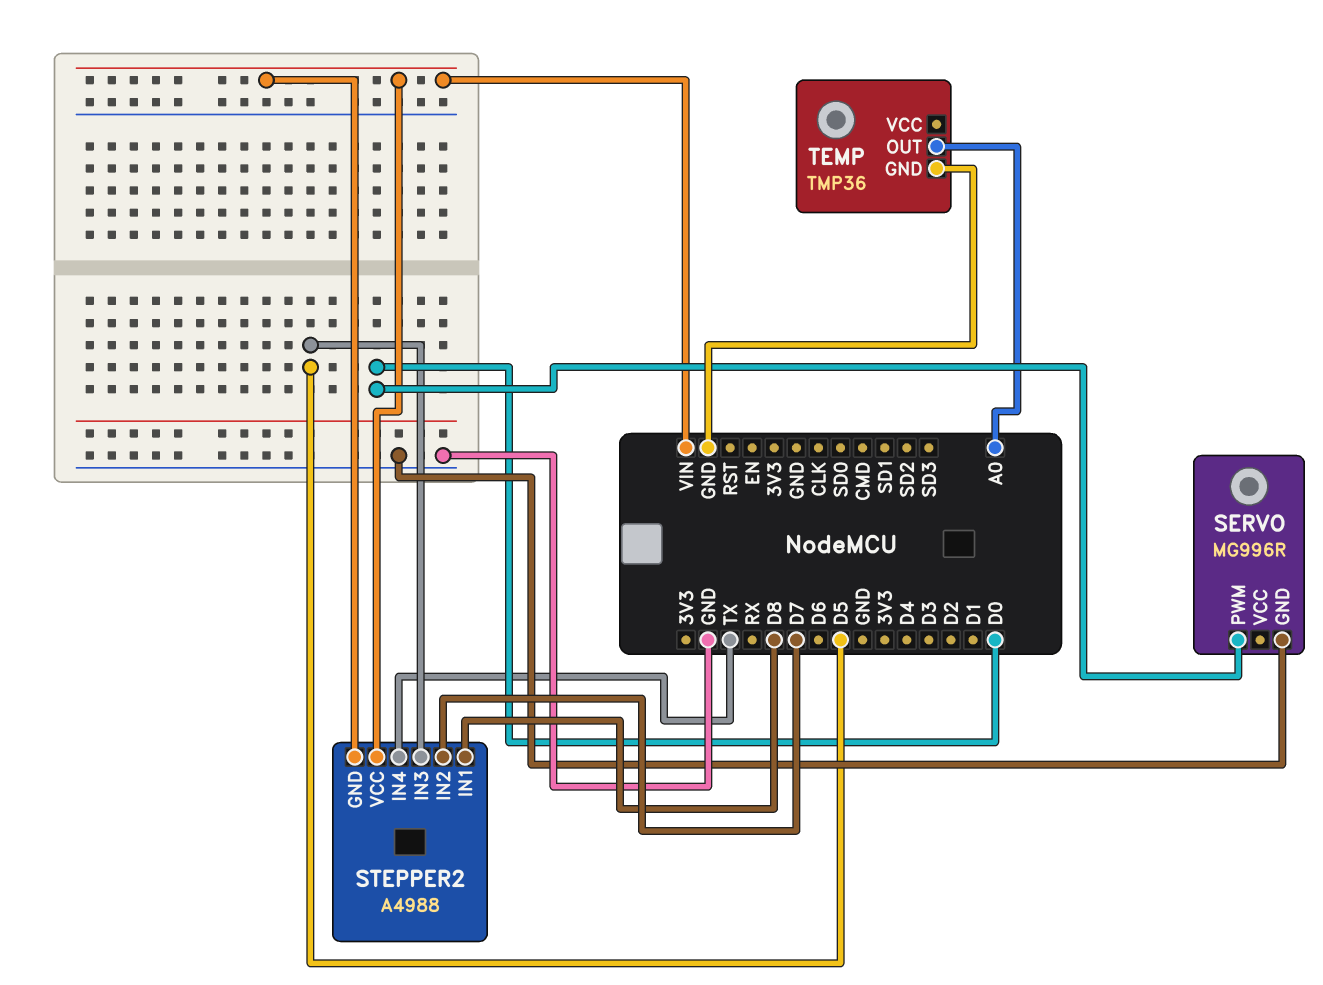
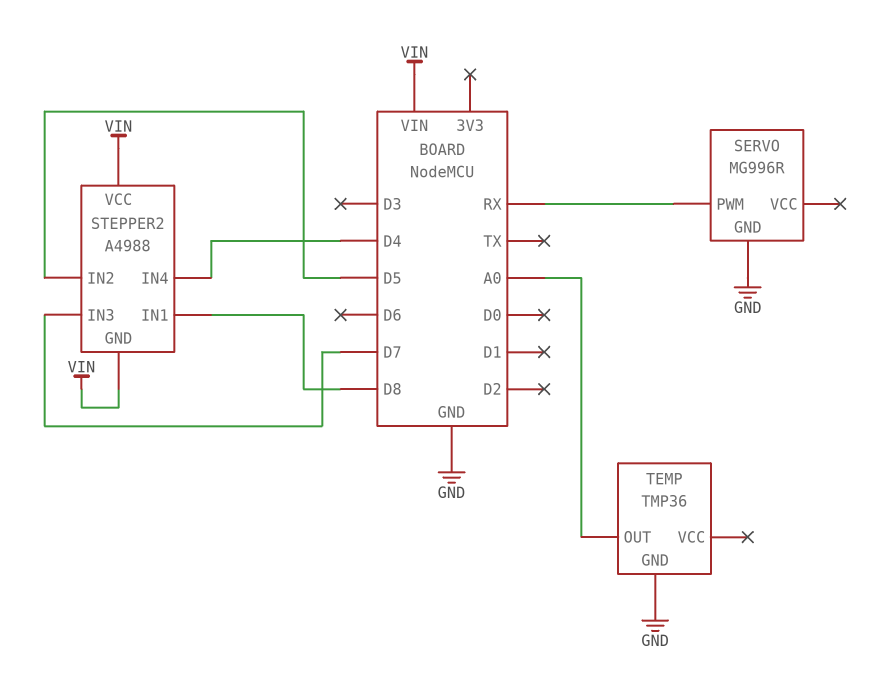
SERVO pin PWM: D0 -> RX
STEPPER2 pin IN2: D7 -> D5
STEPPER2 pin IN3: D5 -> D7
STEPPER2 pin IN4: TX -> D4

